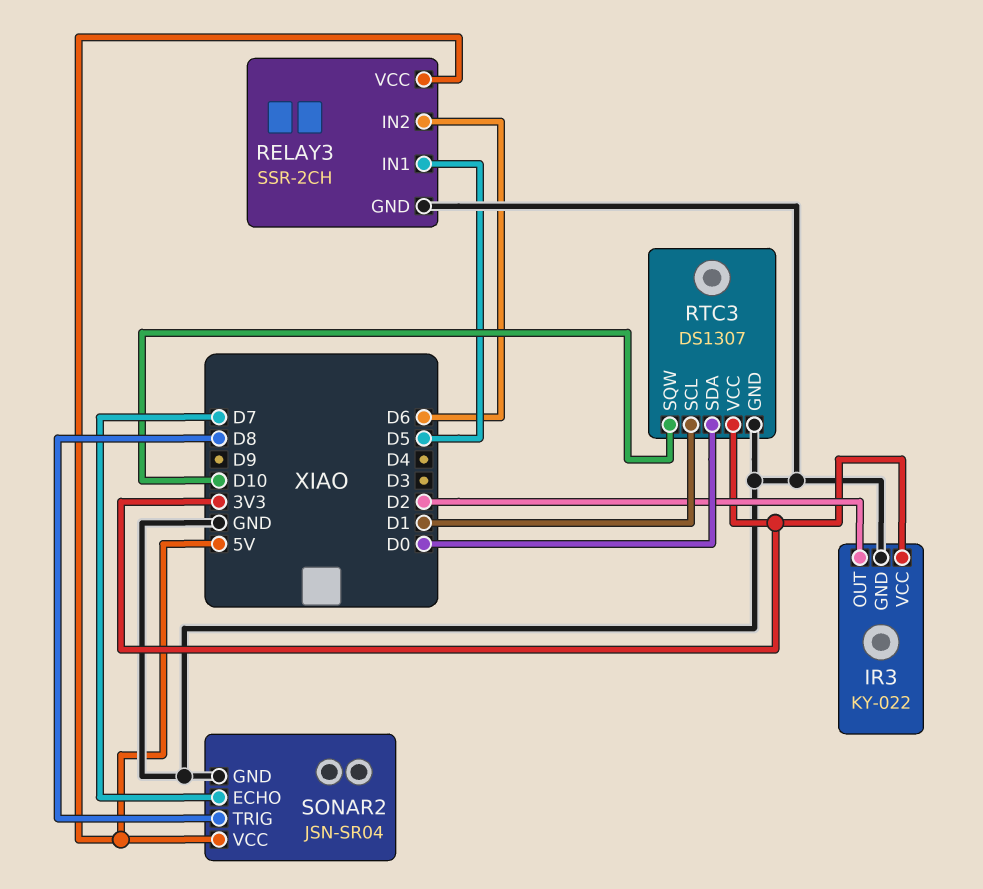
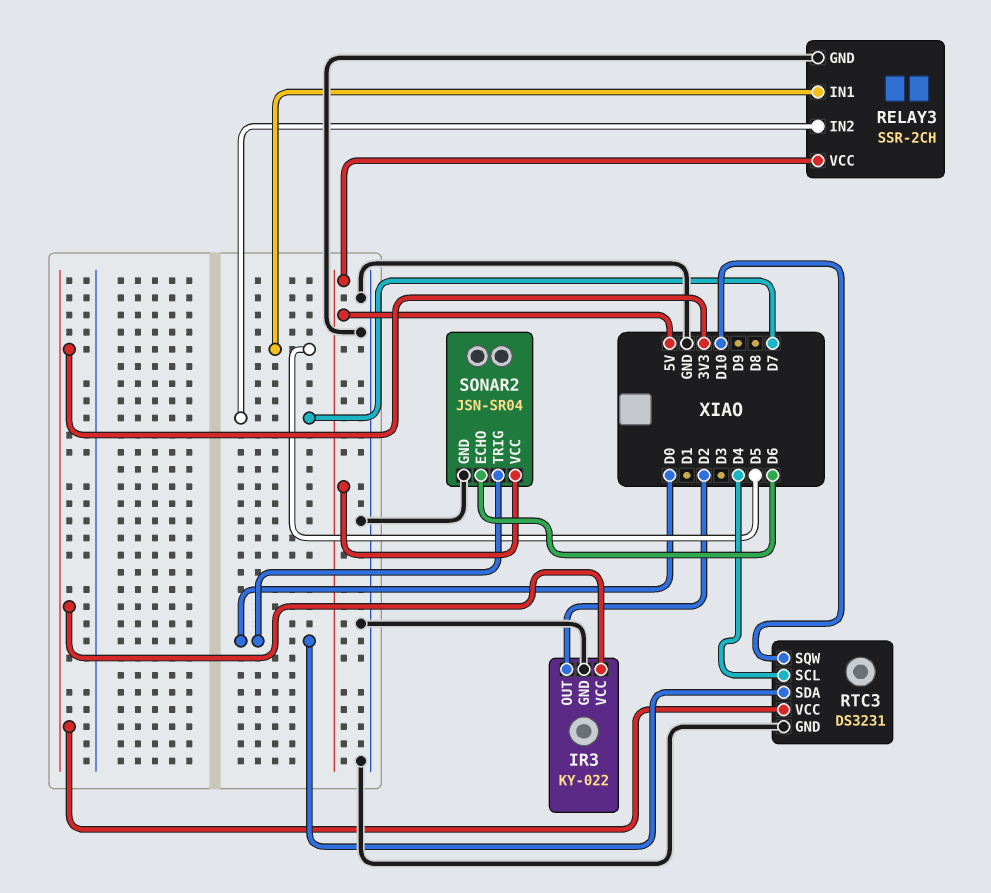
RELAY3 pin IN2: D6 -> D7
RTC3: DS1307 -> DS3231
RTC3 pin SCL: D1 -> D4
SONAR2 pin ECHO: D7 -> D6
SONAR2 pin TRIG: D8 -> D0

